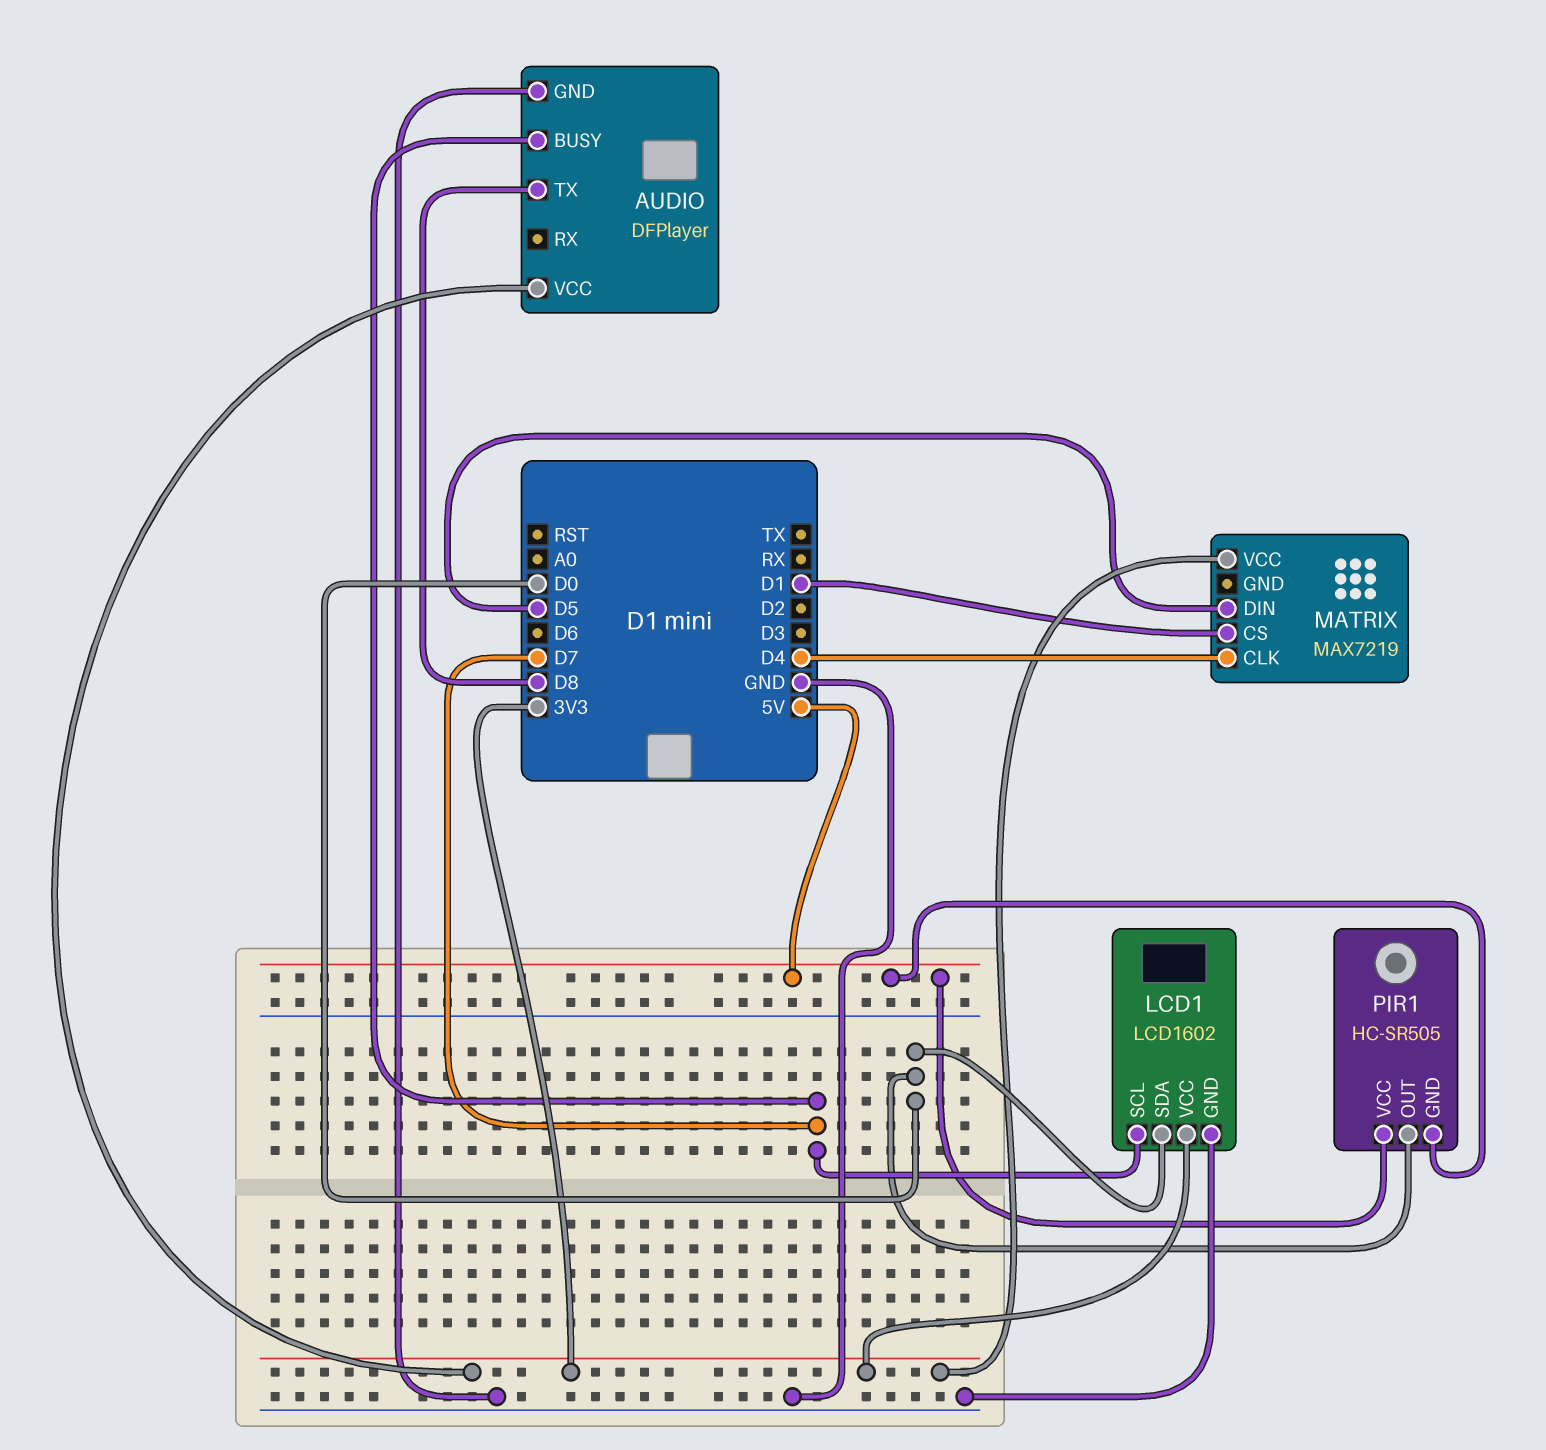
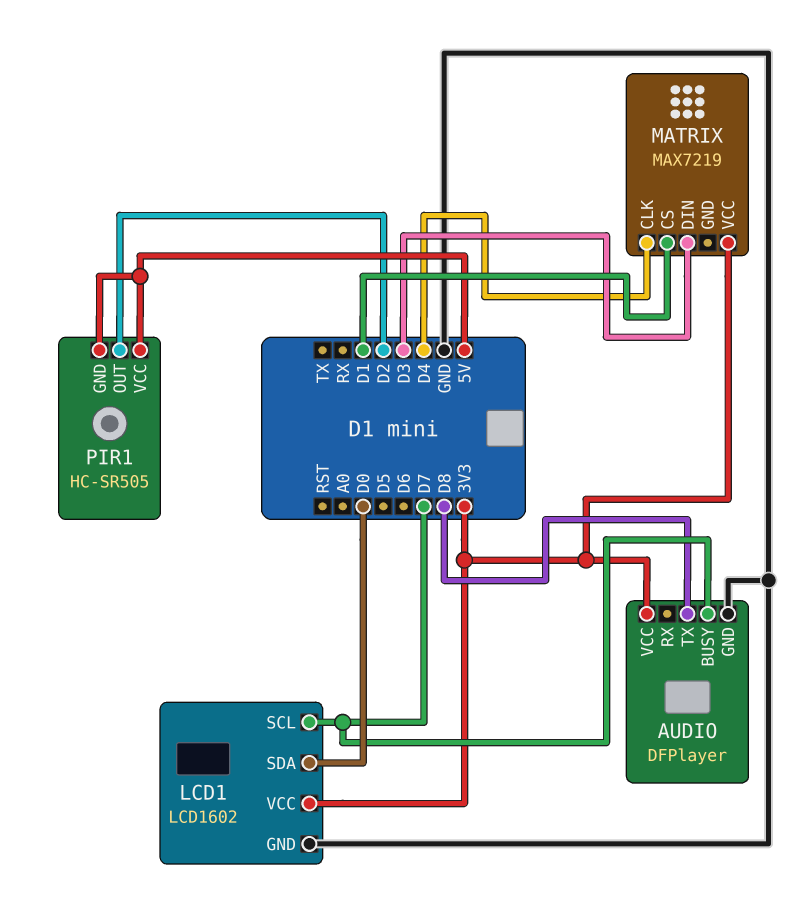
MATRIX pin DIN: D5 -> D3
PIR1 pin OUT: D0 -> D2

